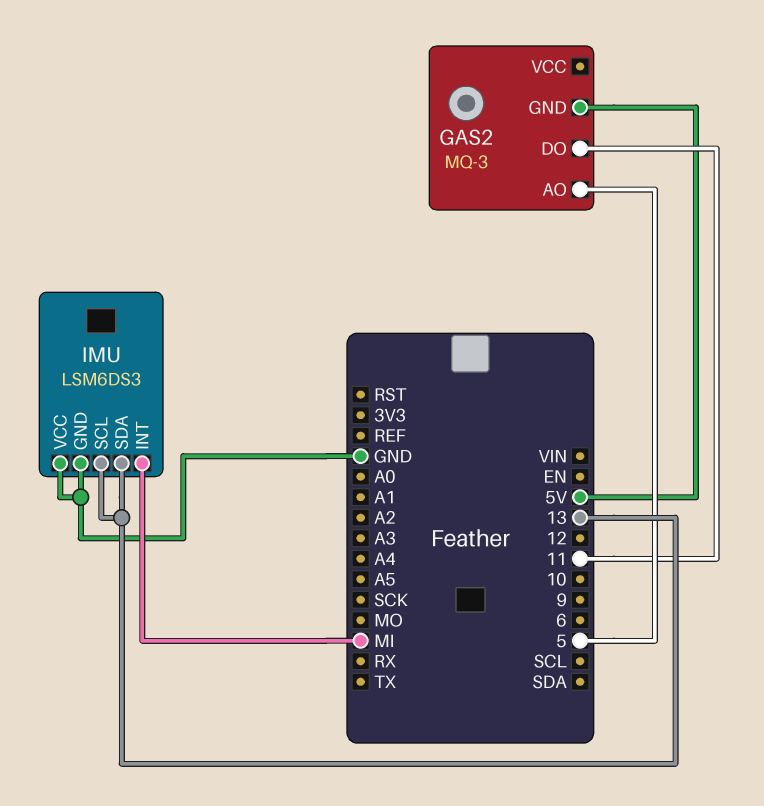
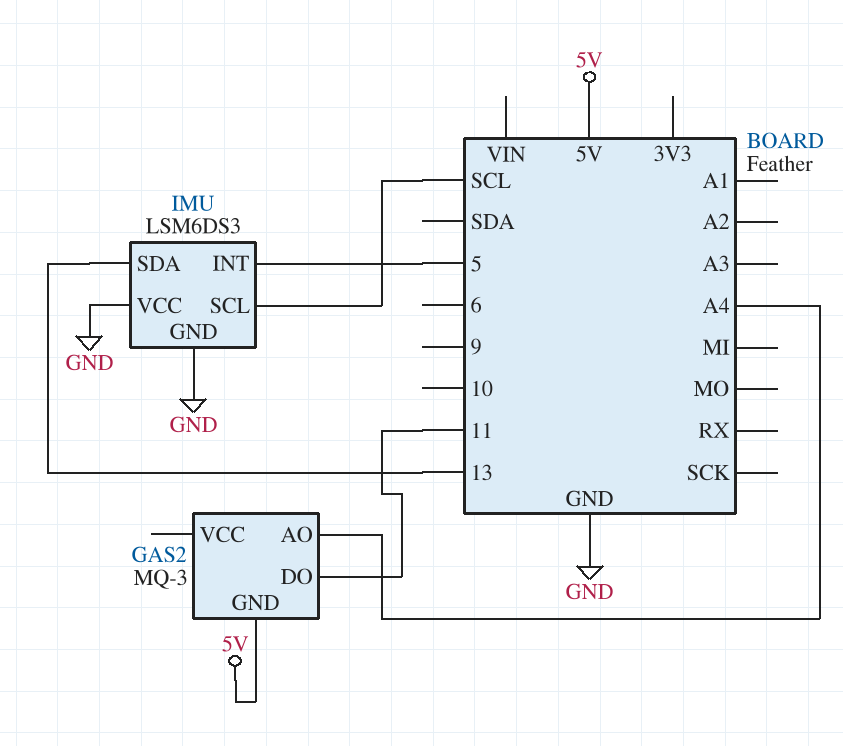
GAS2 pin AO: 5 -> A4
IMU pin INT: MI -> 5
IMU pin SCL: 13 -> SCL

